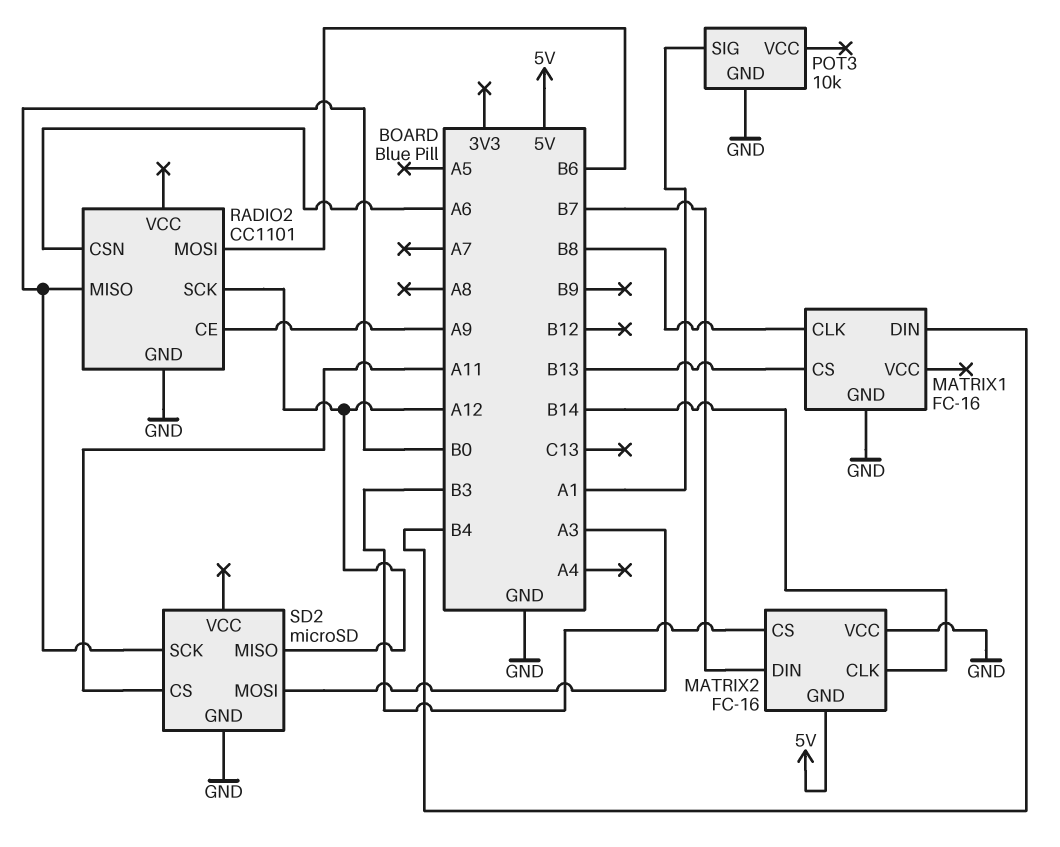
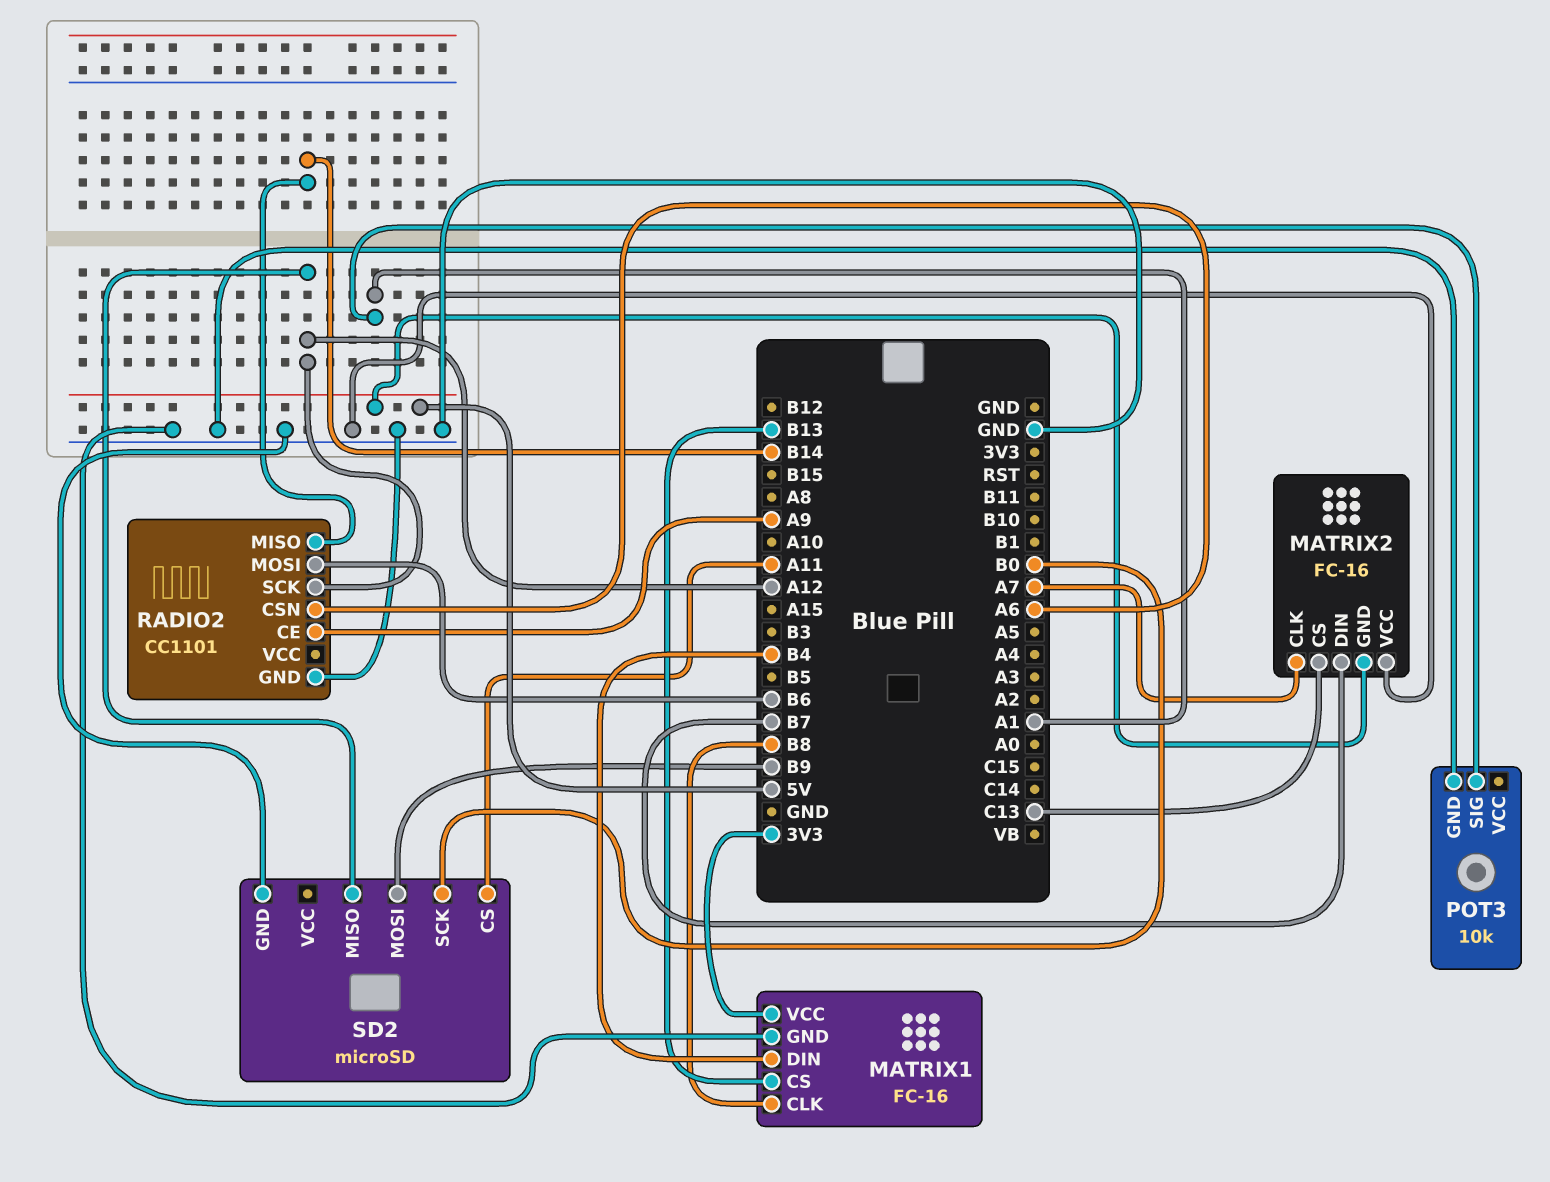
MATRIX1 pin VCC: none -> 3V3
MATRIX2 pin CLK: B14 -> A7
MATRIX2 pin CS: B3 -> C13
RADIO2 pin MISO: B0 -> B14
SD2 pin MOSI: A3 -> B9

